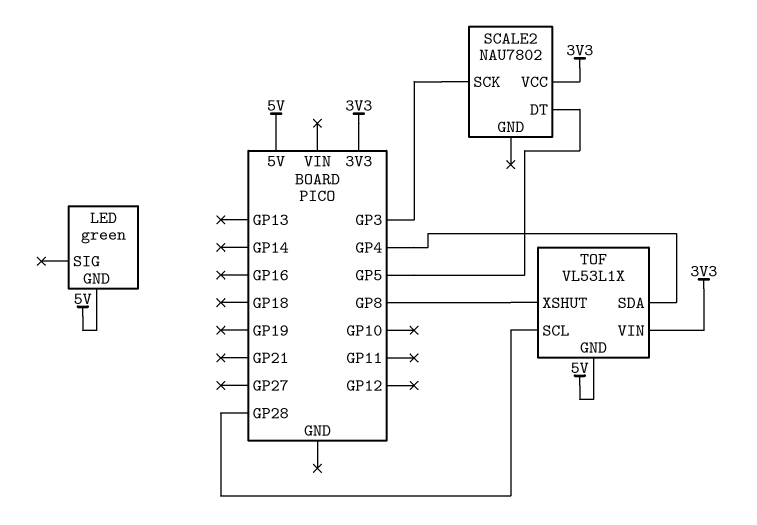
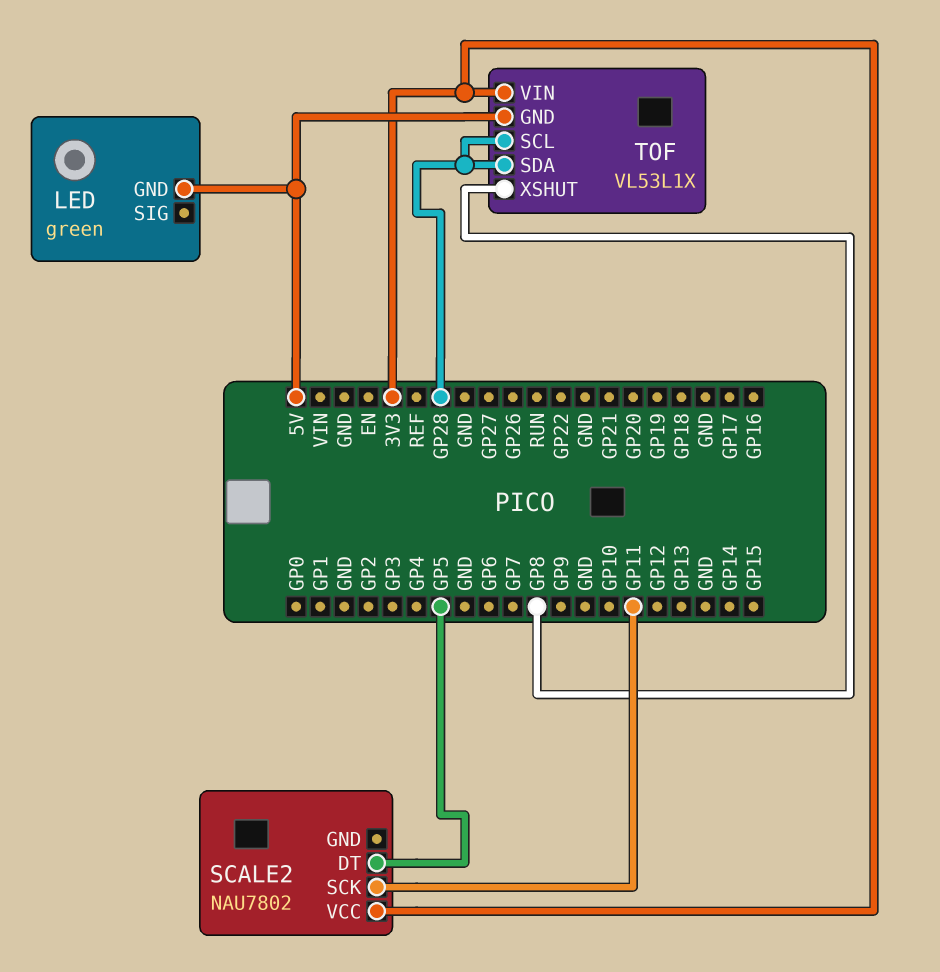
SCALE2 pin SCK: GP3 -> GP11
TOF pin SDA: GP4 -> GP28

